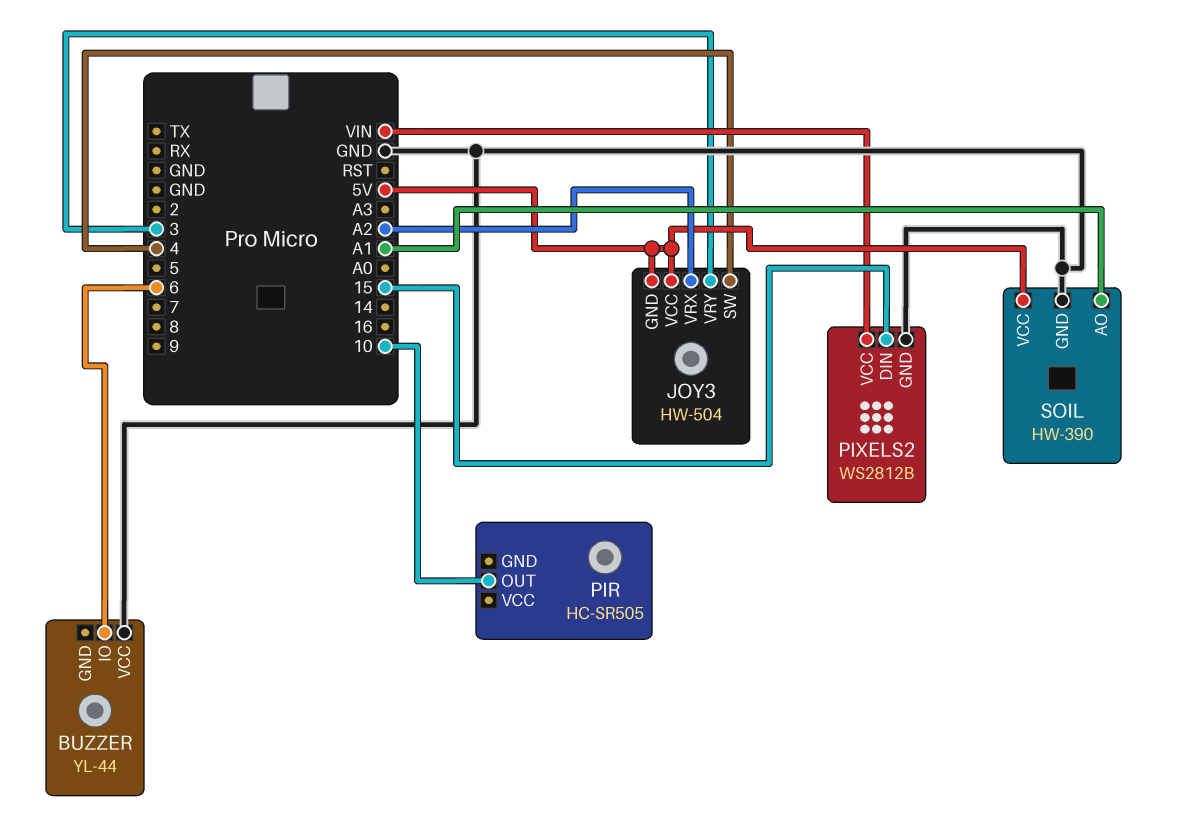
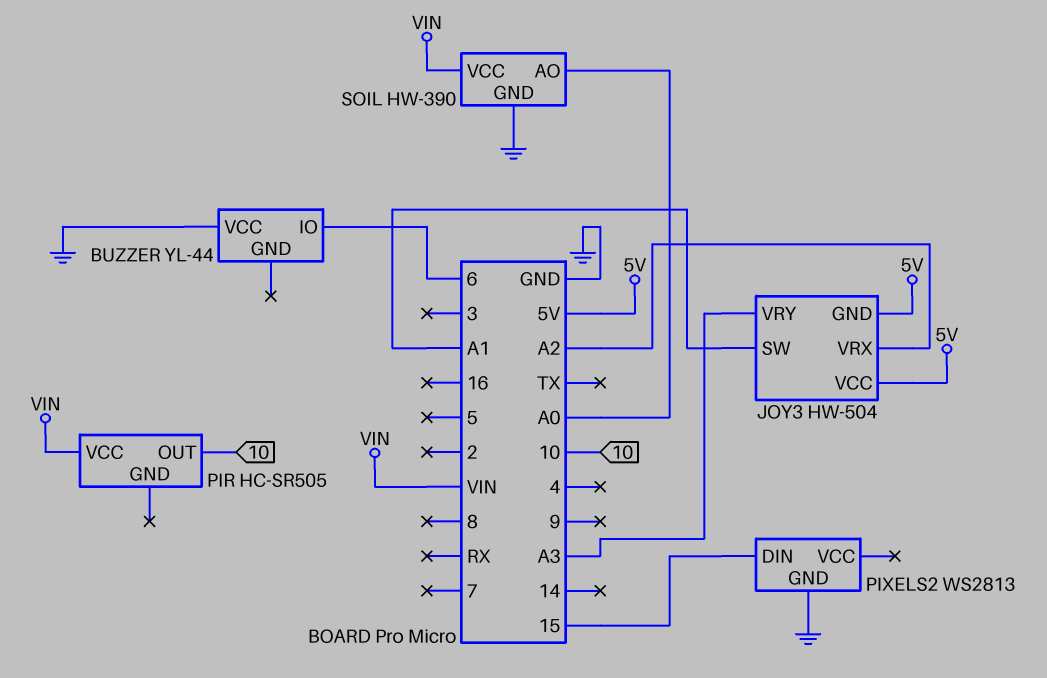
JOY3 pin SW: 4 -> A1
JOY3 pin VRY: 3 -> A3
PIR pin VCC: none -> VIN
PIXELS2: WS2812B -> WS2813
PIXELS2 pin VCC: VIN -> none
SOIL pin AO: A1 -> A0
SOIL pin VCC: 5V -> VIN

